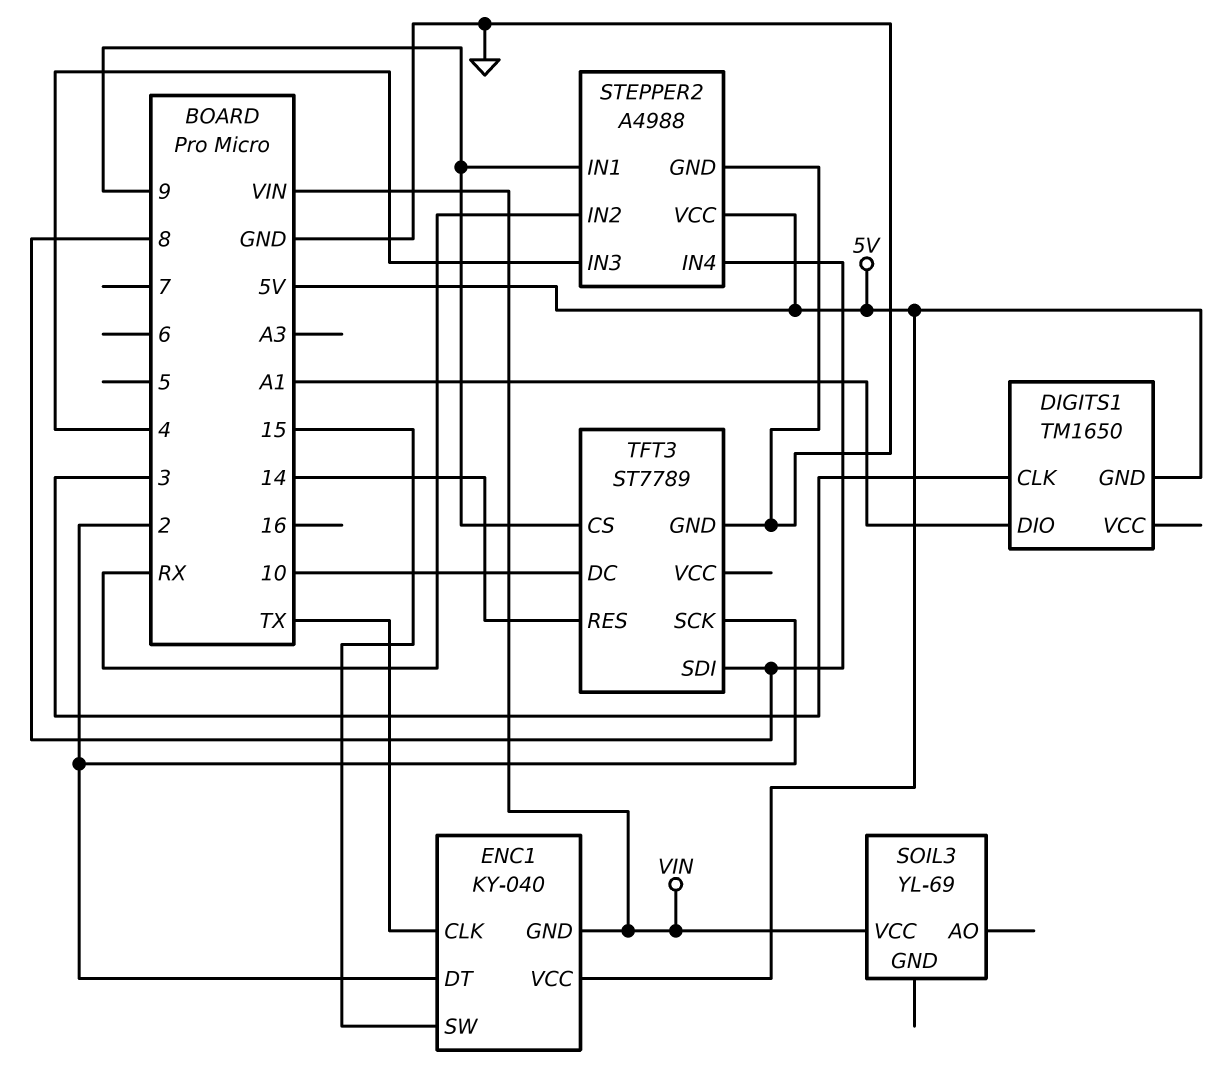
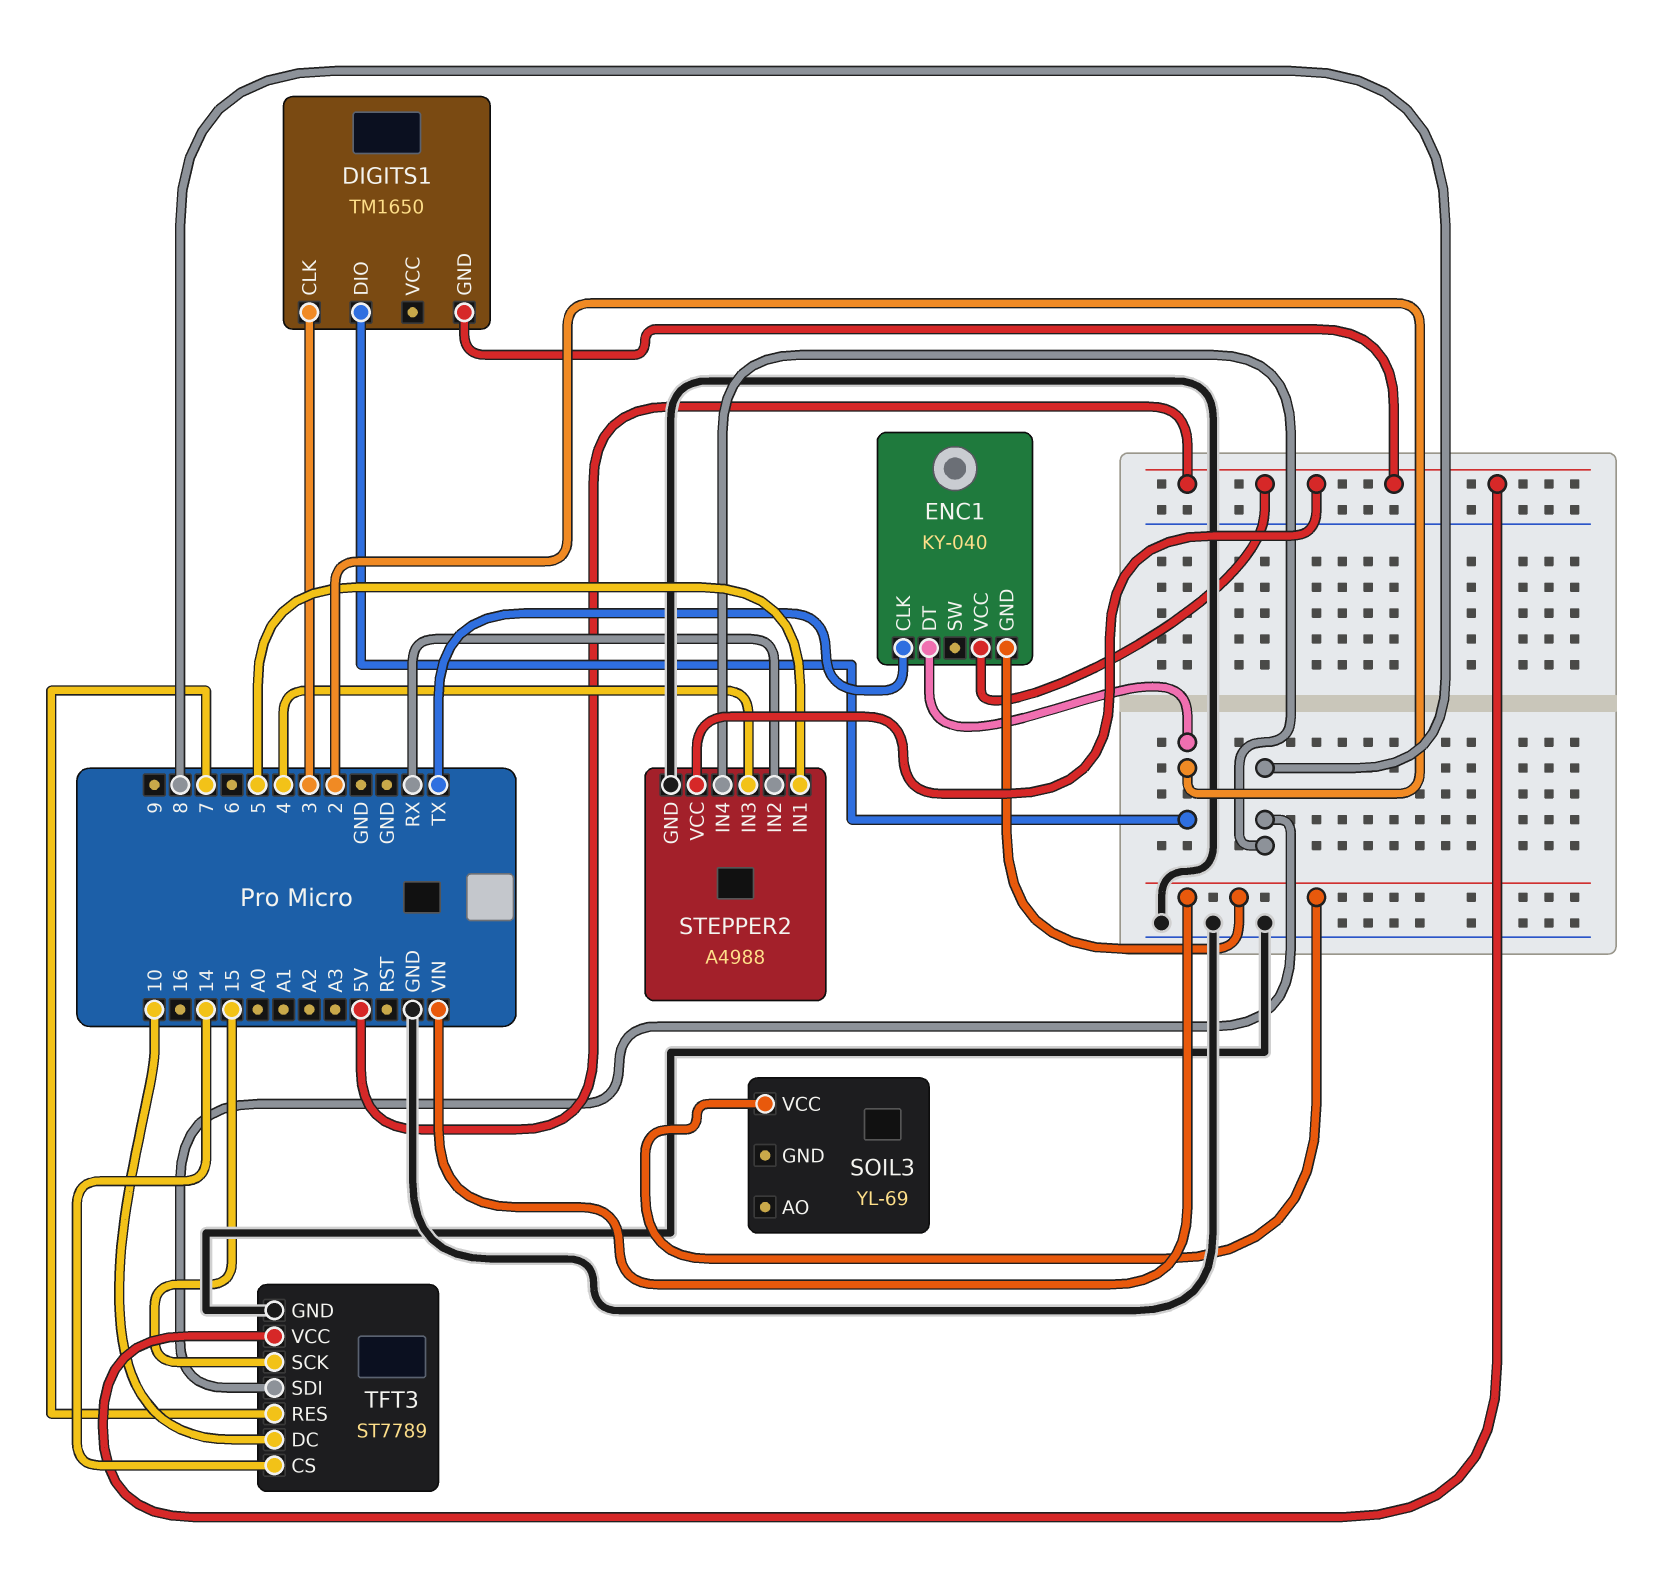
DIGITS1 pin DIO: A1 -> 2
ENC1 pin SW: 15 -> none
STEPPER2 pin IN1: 9 -> 5
TFT3 pin CS: 9 -> 14
TFT3 pin RES: 14 -> 7
TFT3 pin SCK: 2 -> 15
TFT3 pin VCC: none -> 5V

